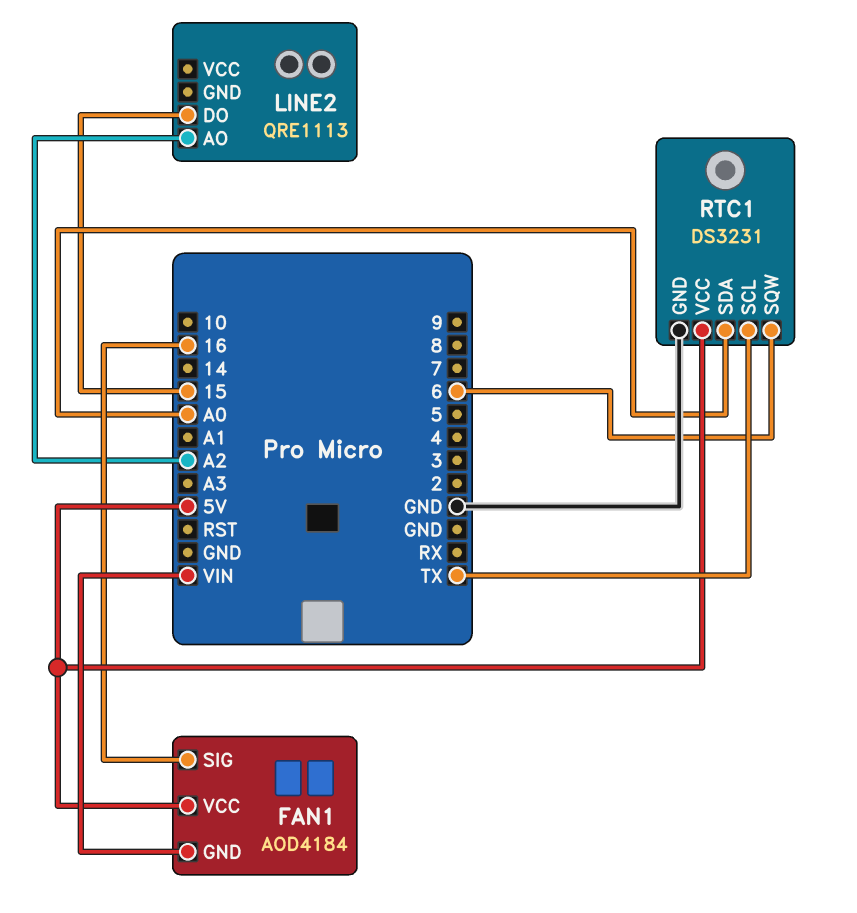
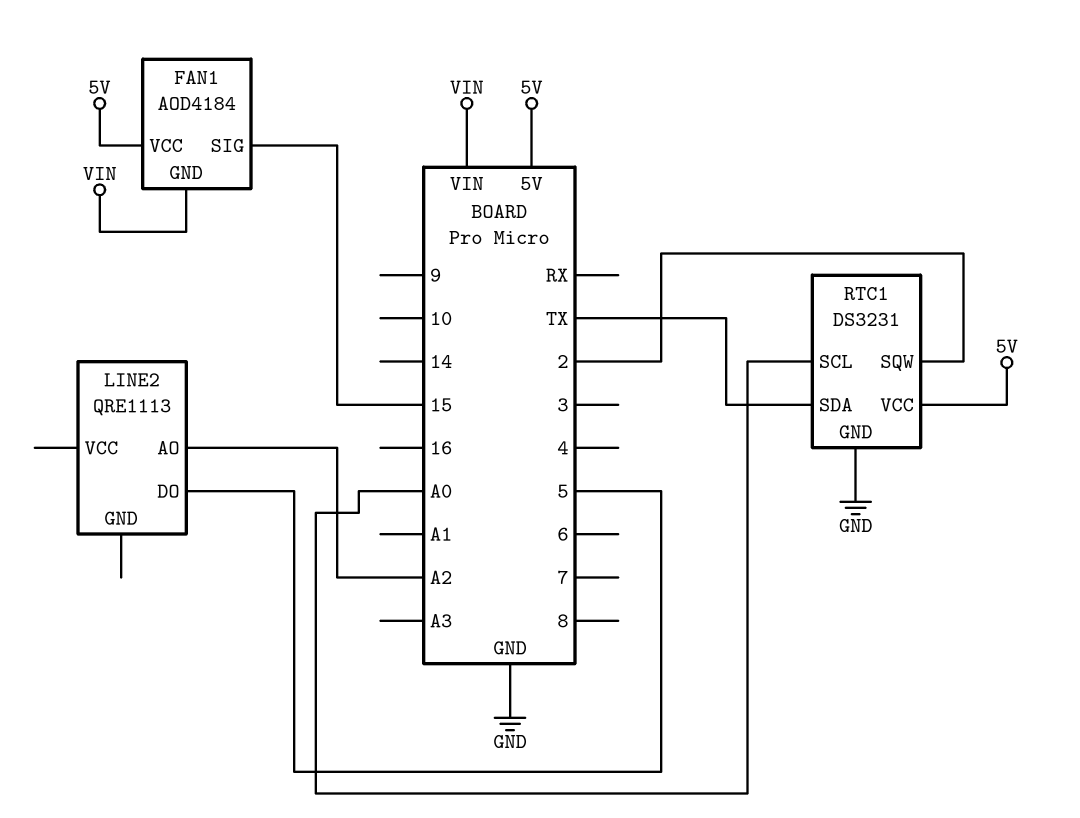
FAN1 pin SIG: 16 -> 15
LINE2 pin DO: 15 -> 5
RTC1 pin SCL: TX -> A0
RTC1 pin SDA: A0 -> TX
RTC1 pin SQW: 6 -> 2

